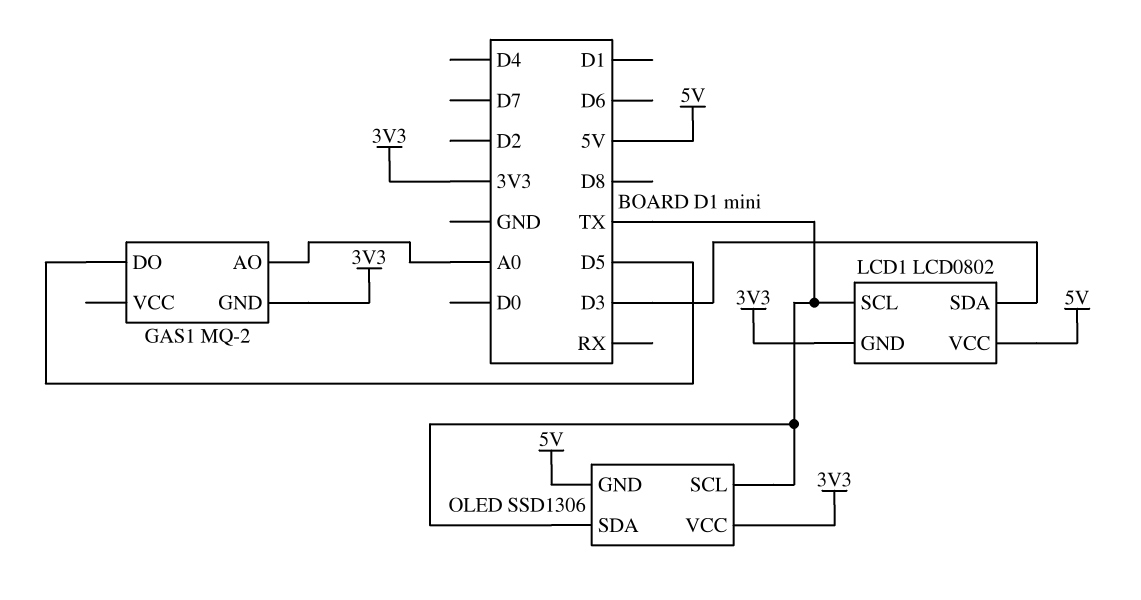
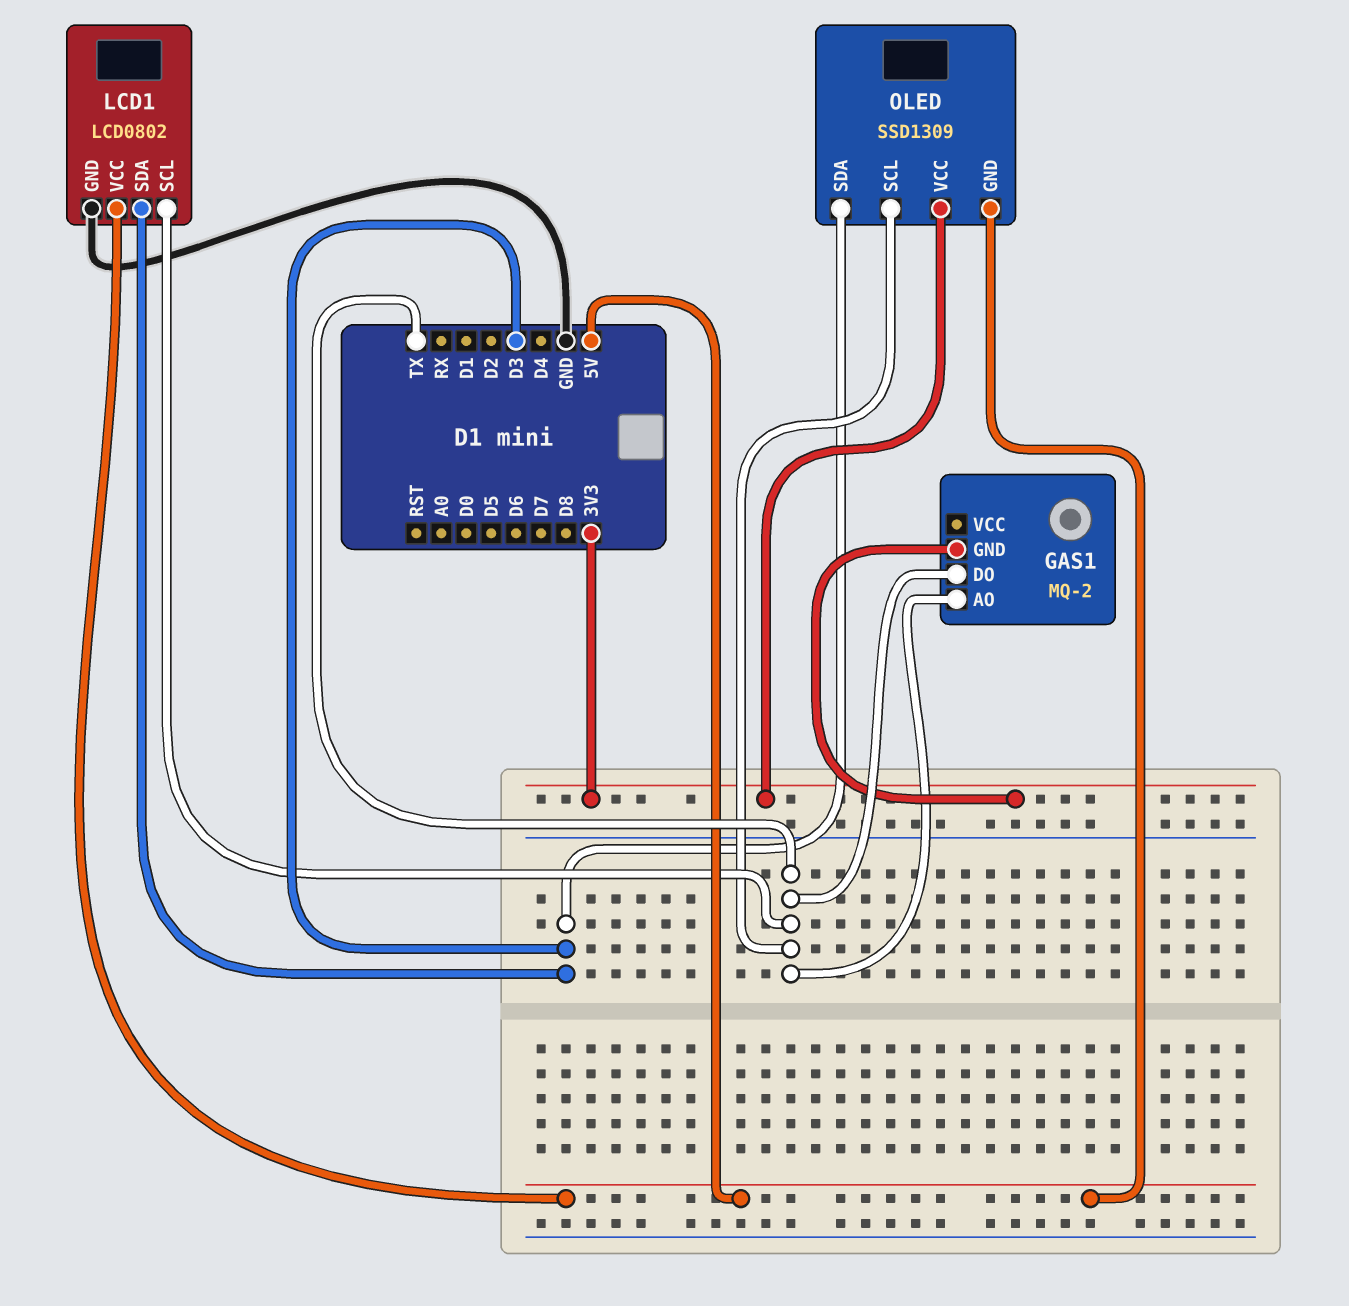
GAS1 pin AO: A0 -> TX
GAS1 pin DO: D5 -> TX
LCD1 pin GND: 3V3 -> GND
OLED: SSD1306 -> SSD1309
OLED pin SDA: TX -> D3

